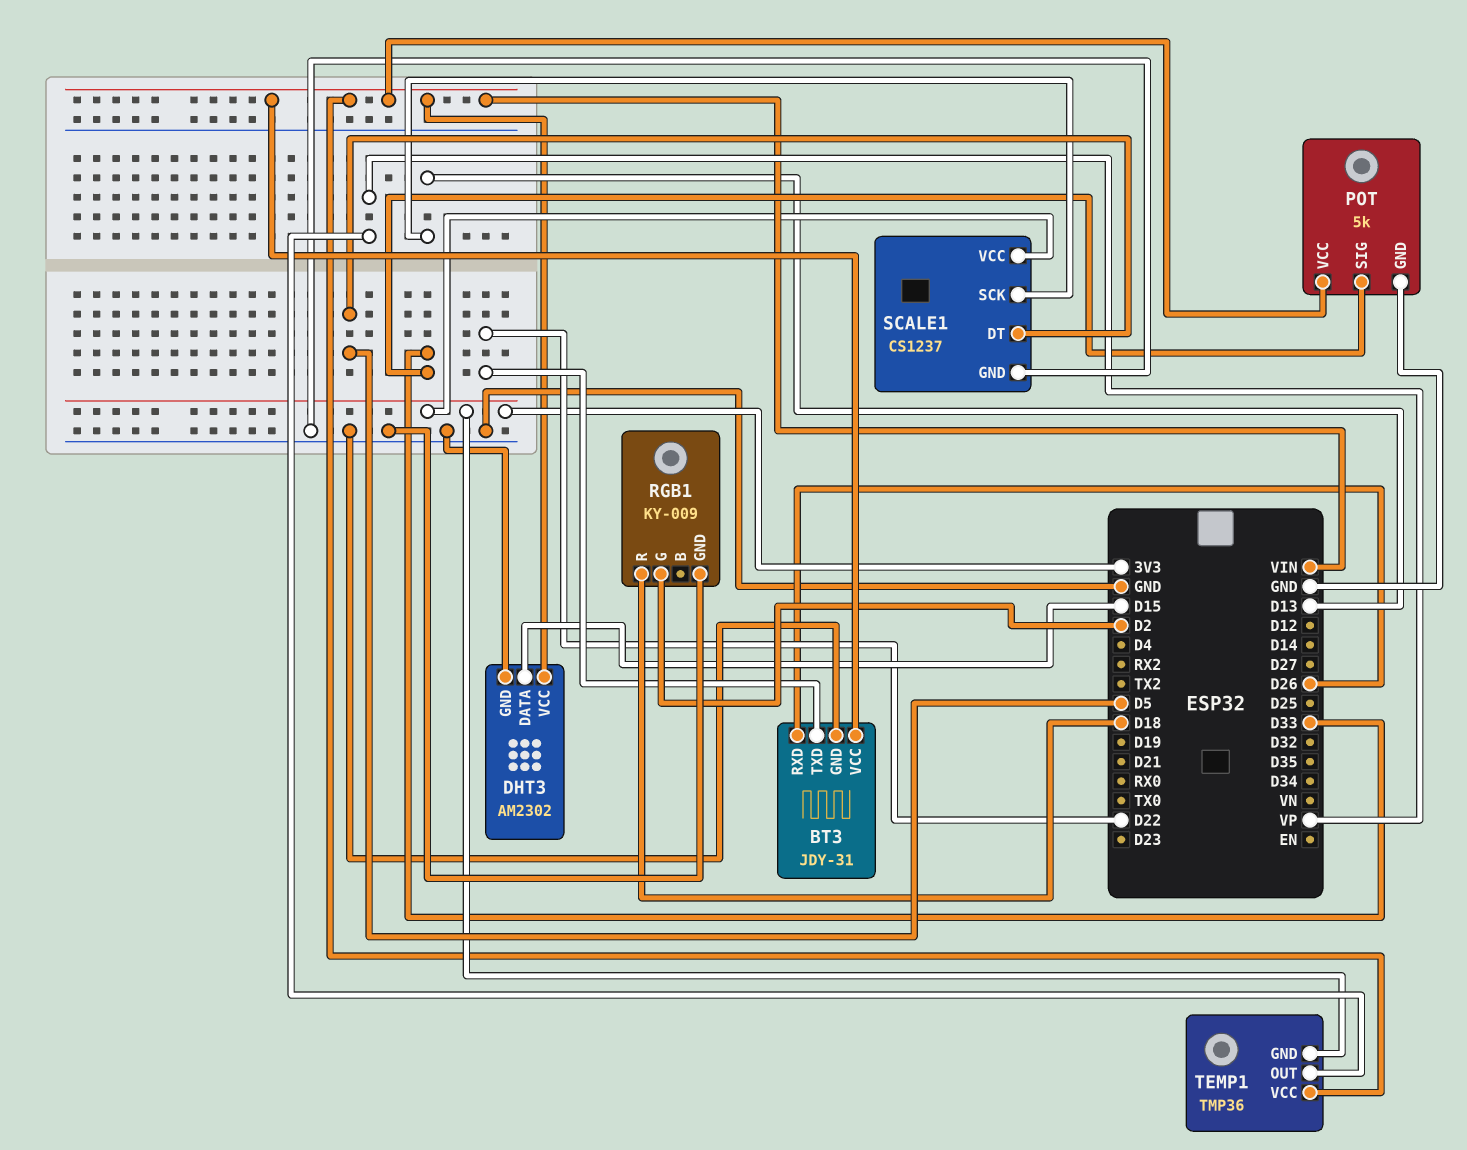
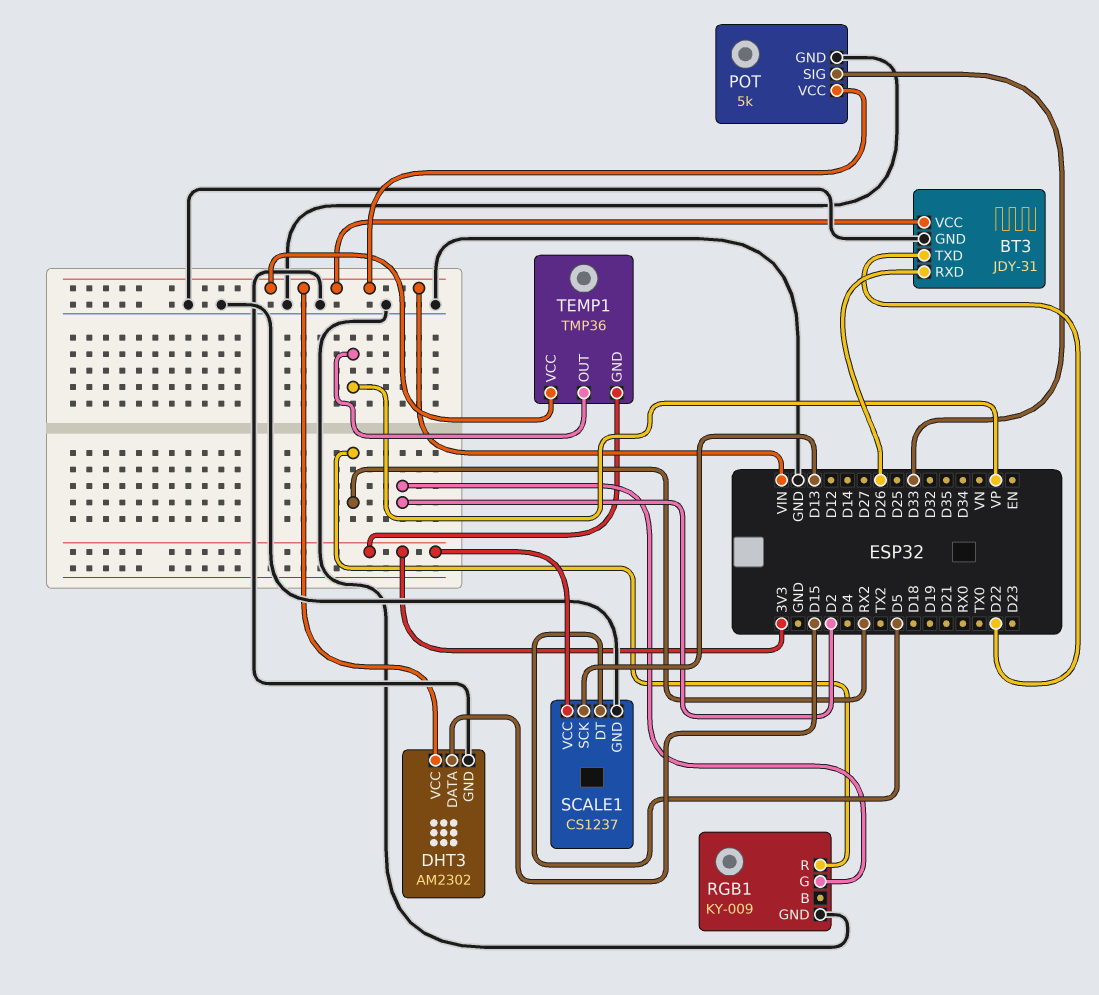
RGB1 pin R: D18 -> RX2

